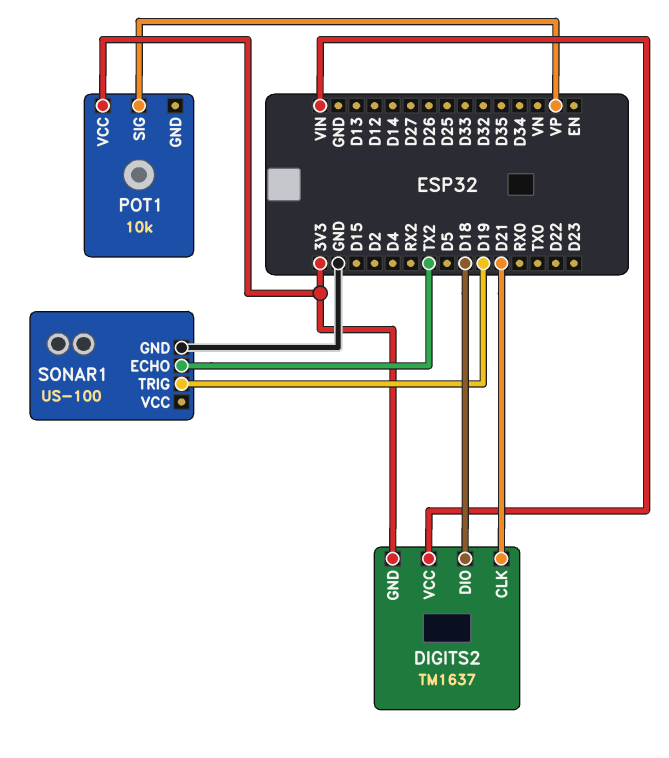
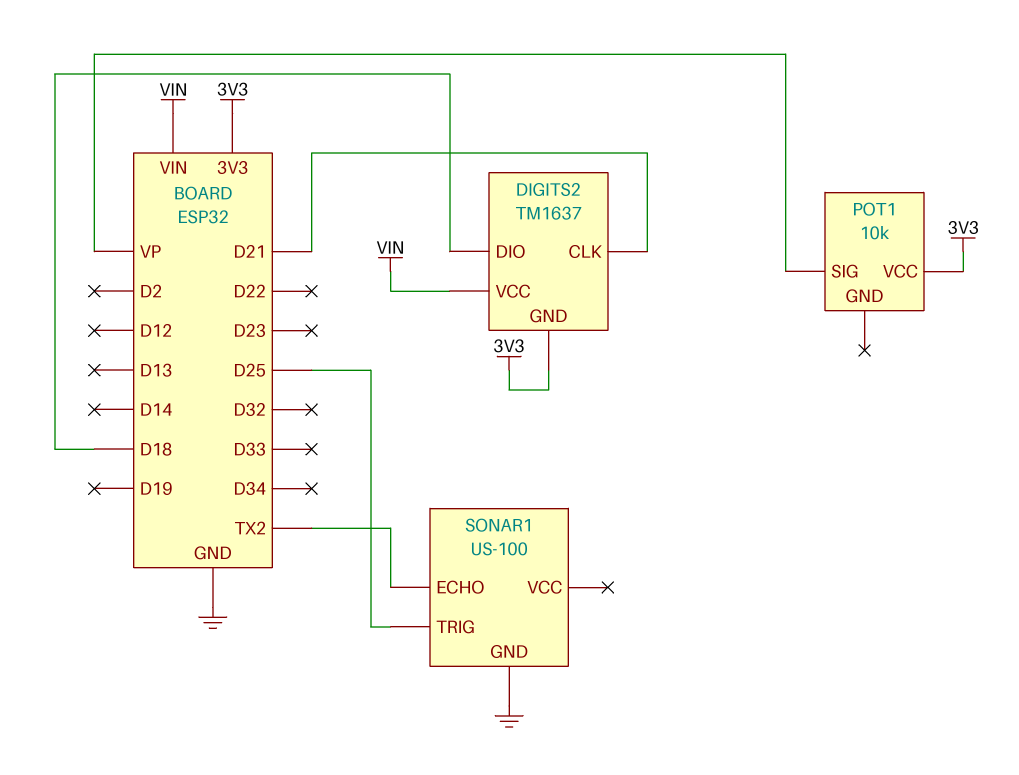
SONAR1 pin TRIG: D19 -> D25

